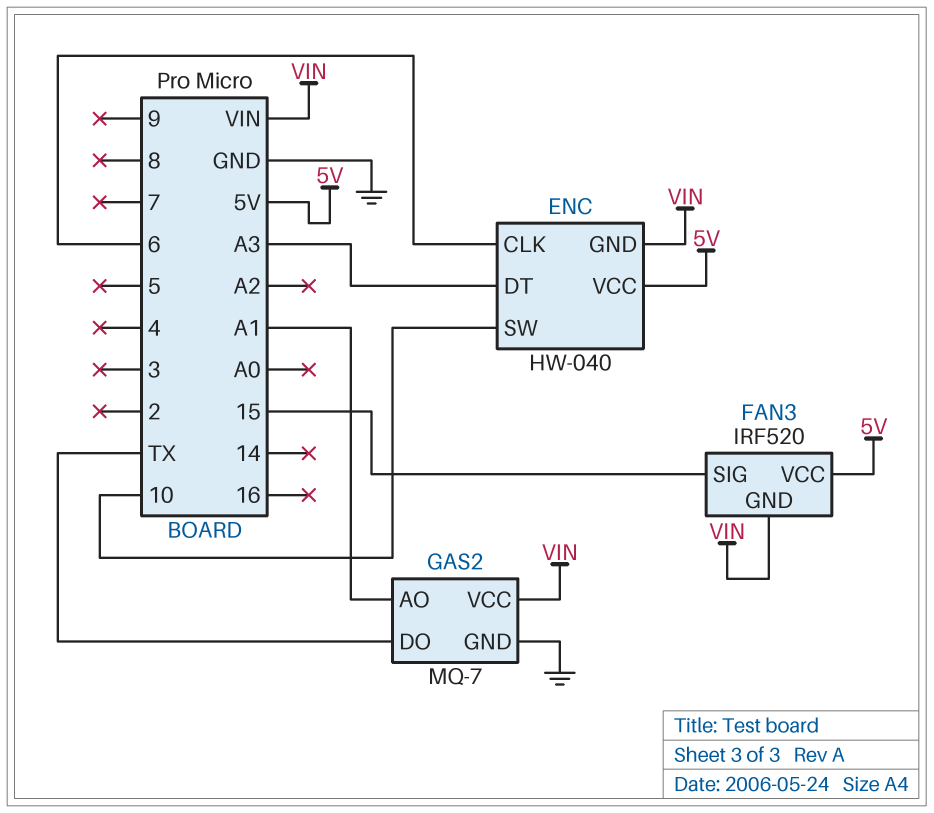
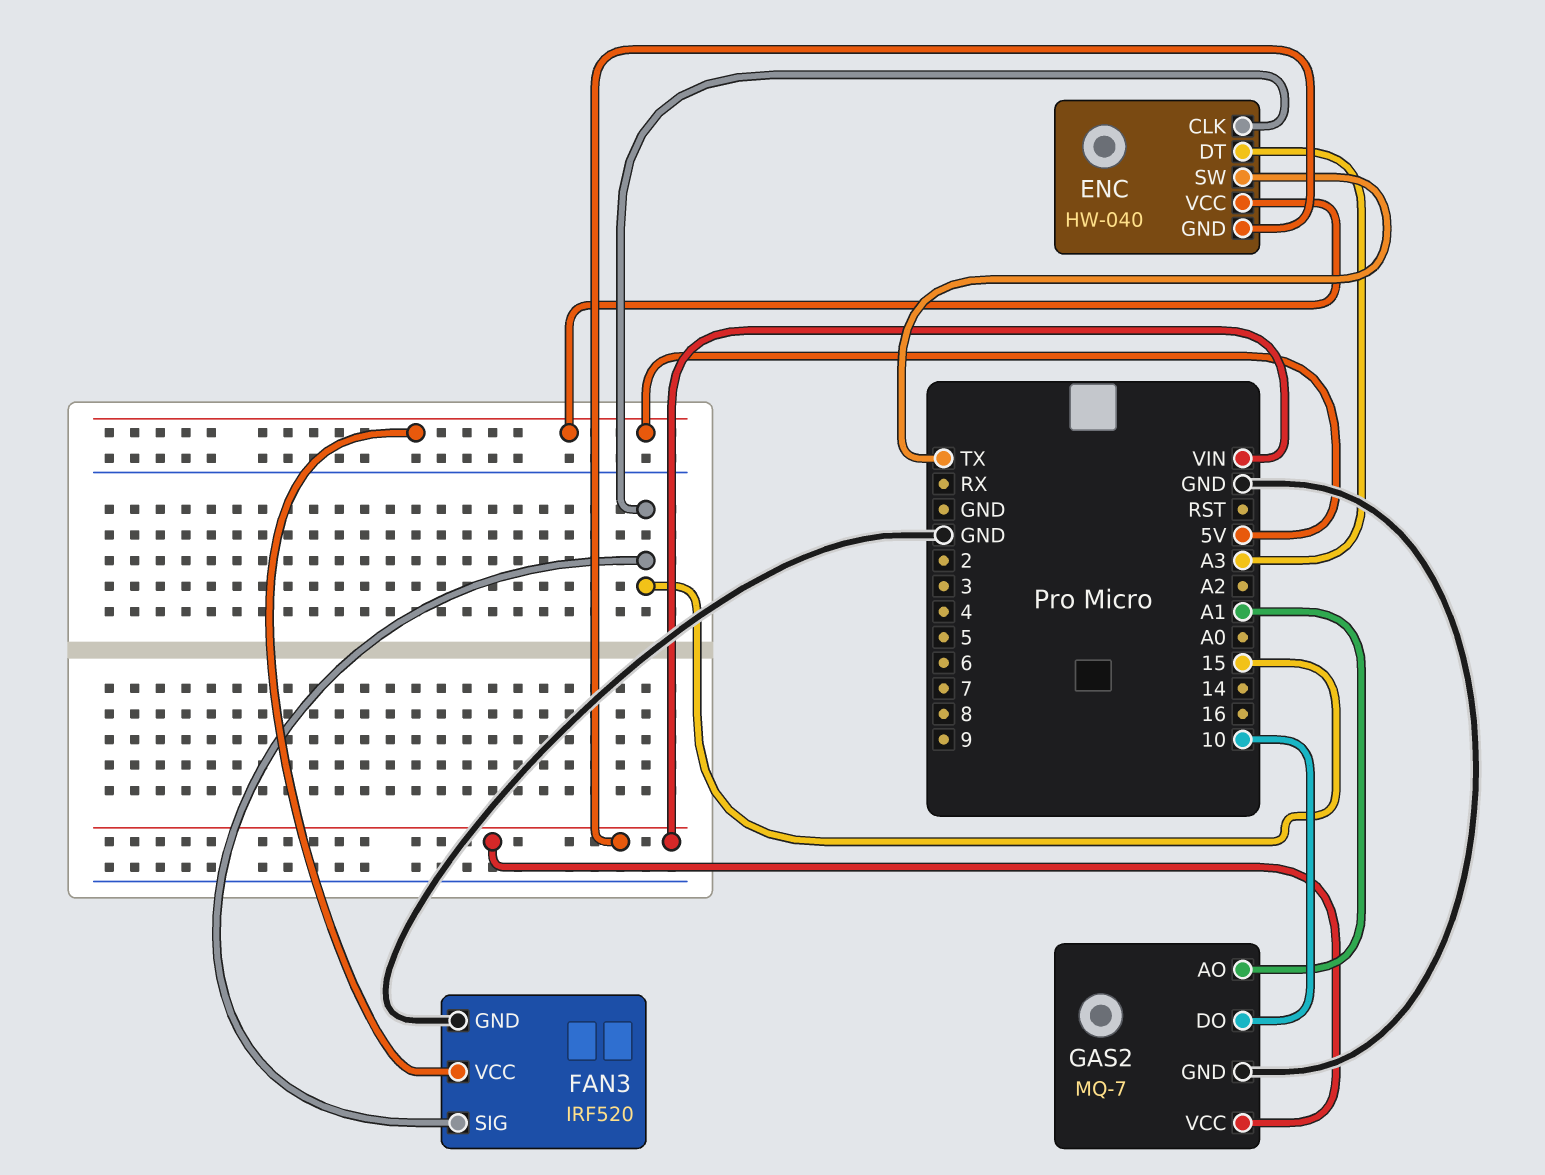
ENC pin CLK: 6 -> 15
ENC pin SW: 10 -> TX
FAN3 pin GND: VIN -> GND
GAS2 pin DO: TX -> 10

